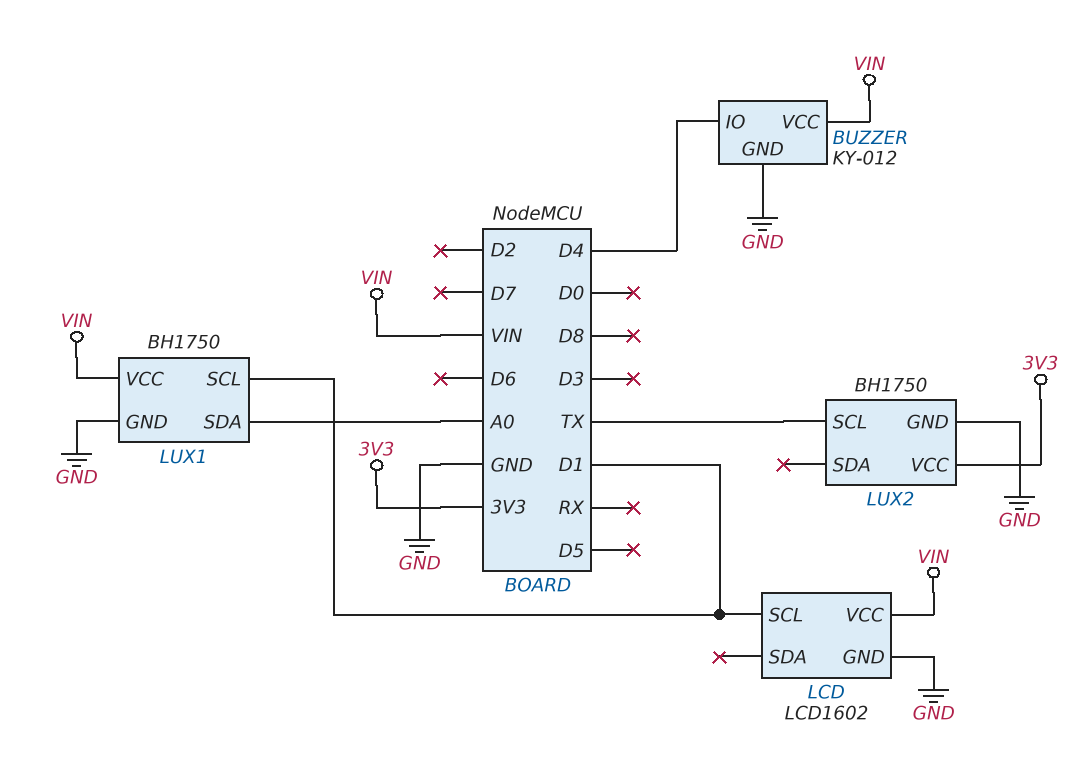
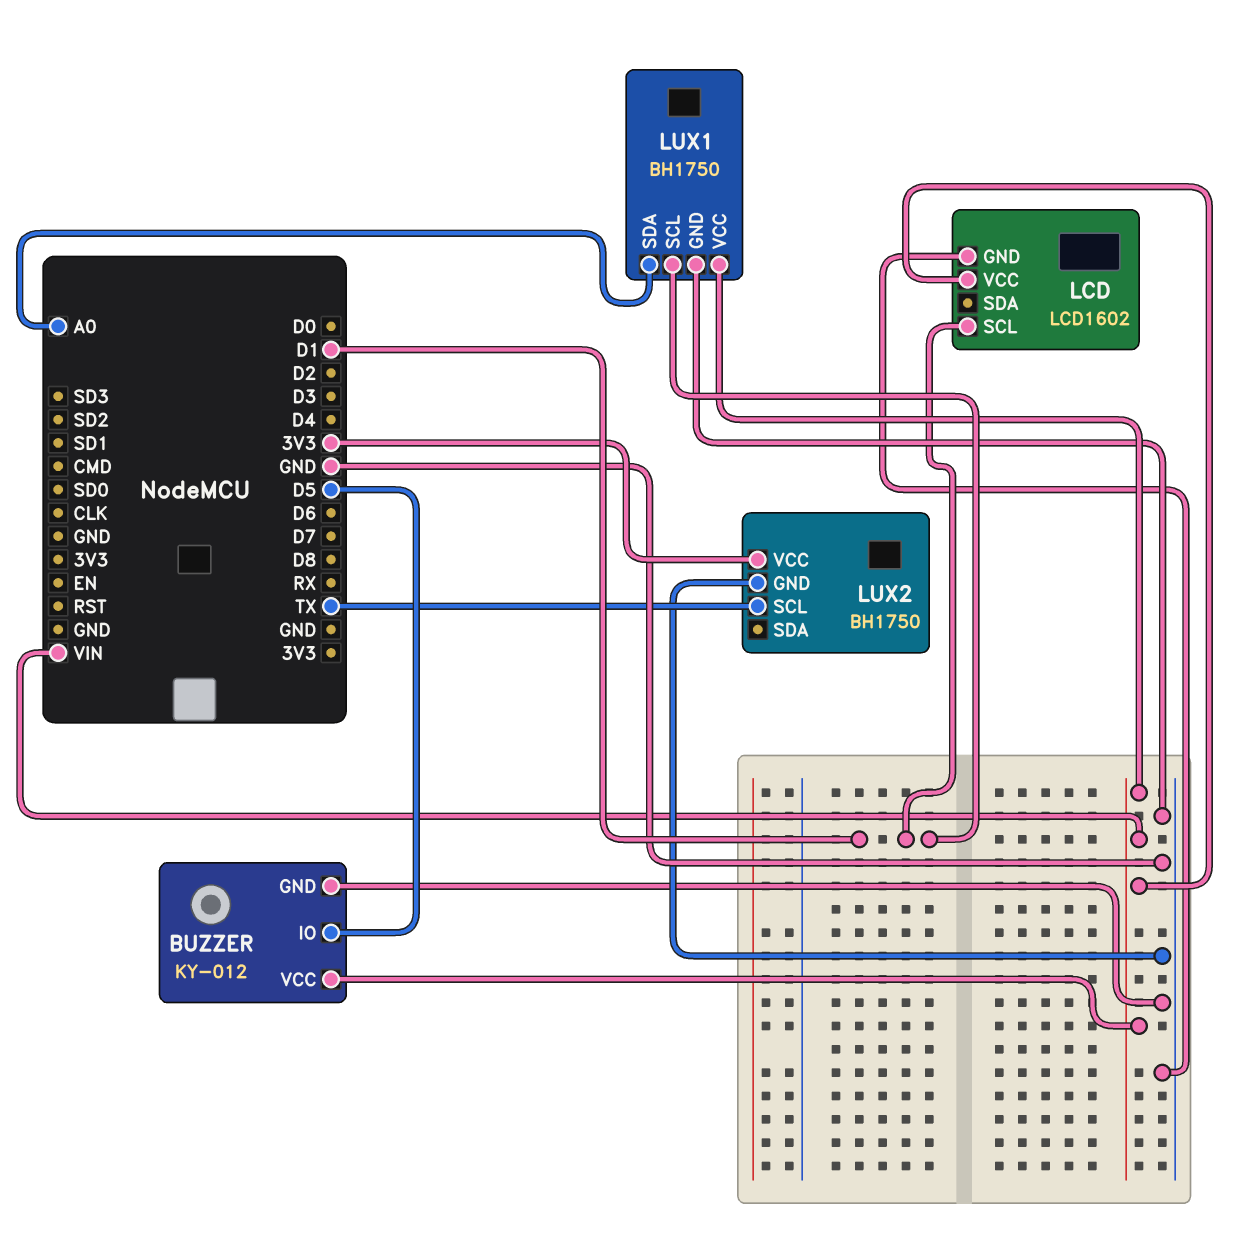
BUZZER pin IO: D4 -> D5

